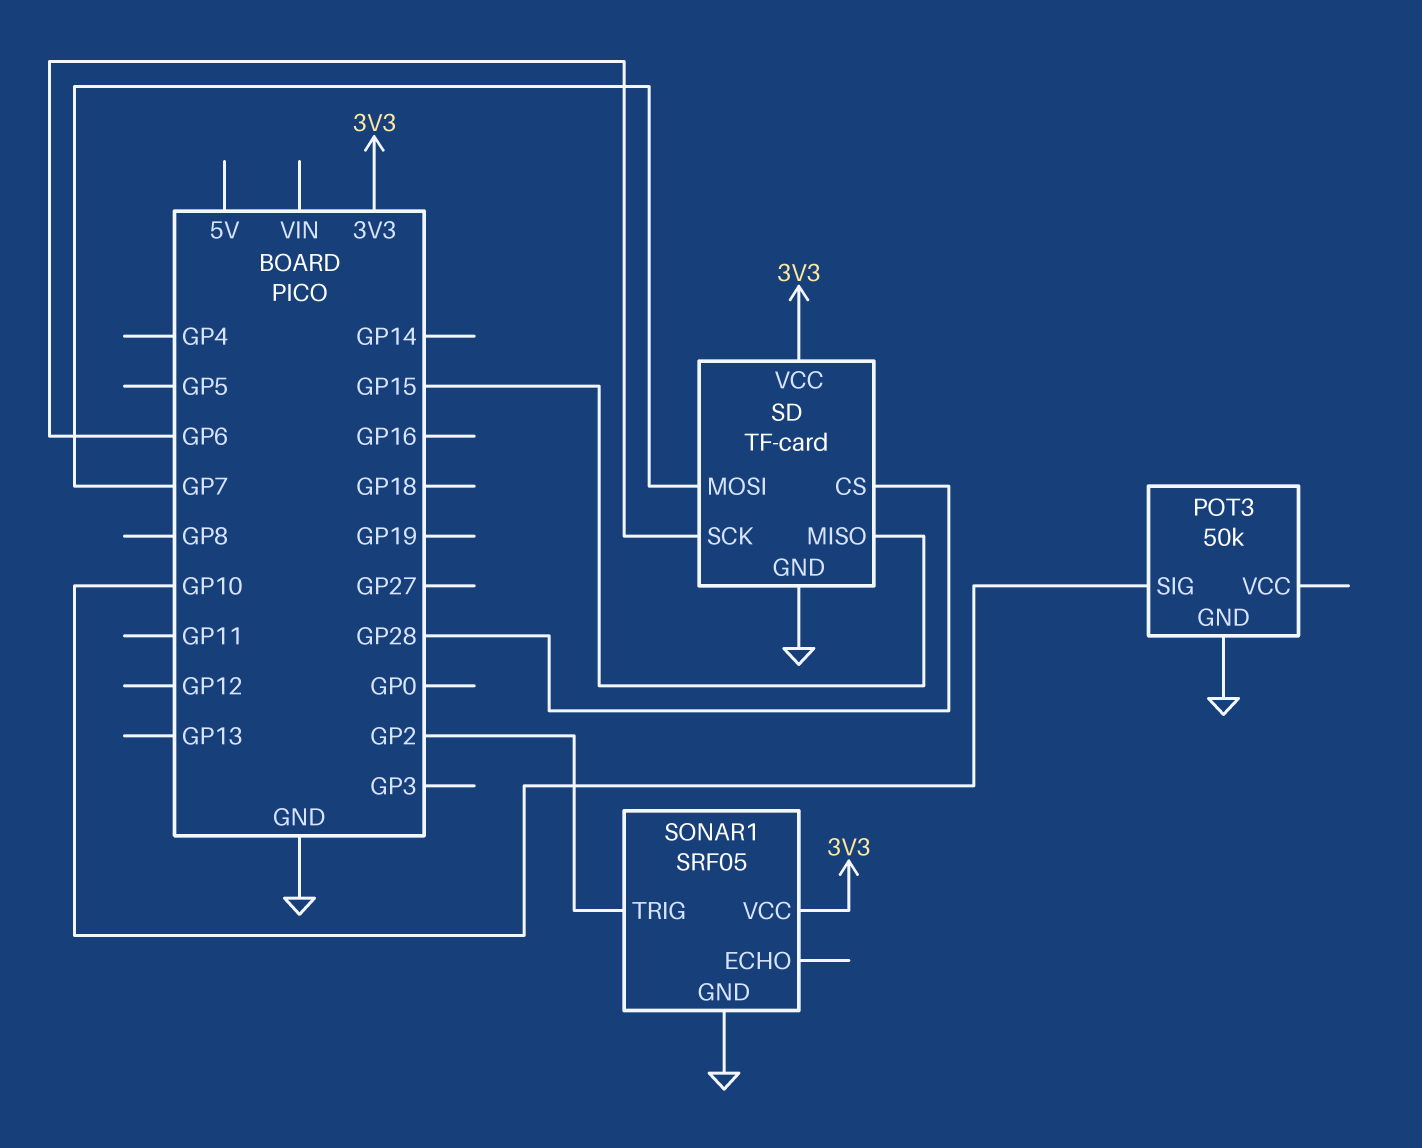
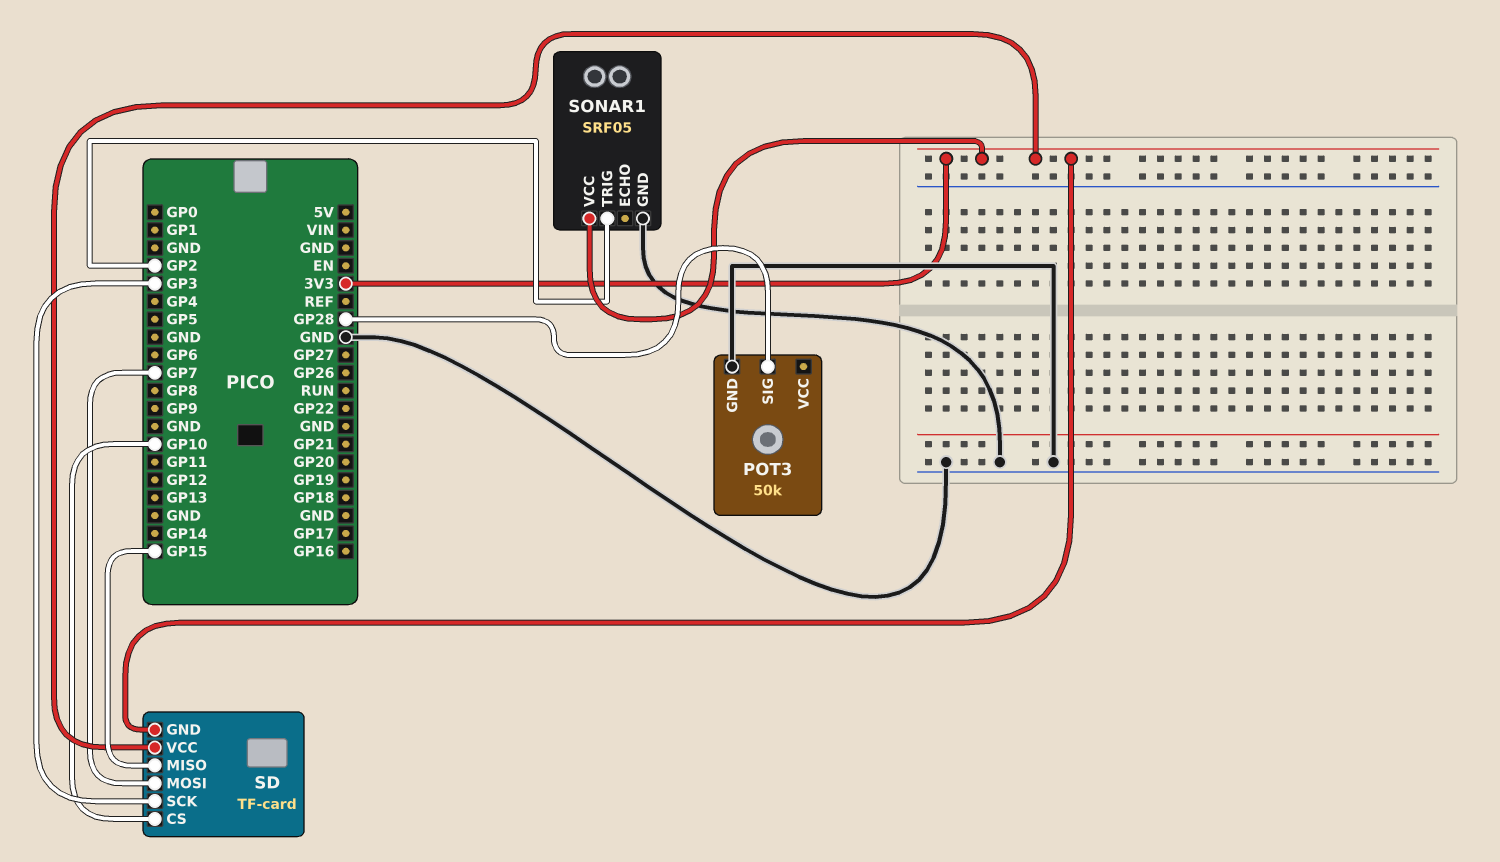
POT3 pin SIG: GP10 -> GP28
SD pin CS: GP28 -> GP10
SD pin GND: GND -> 3V3
SD pin SCK: GP6 -> GP3

